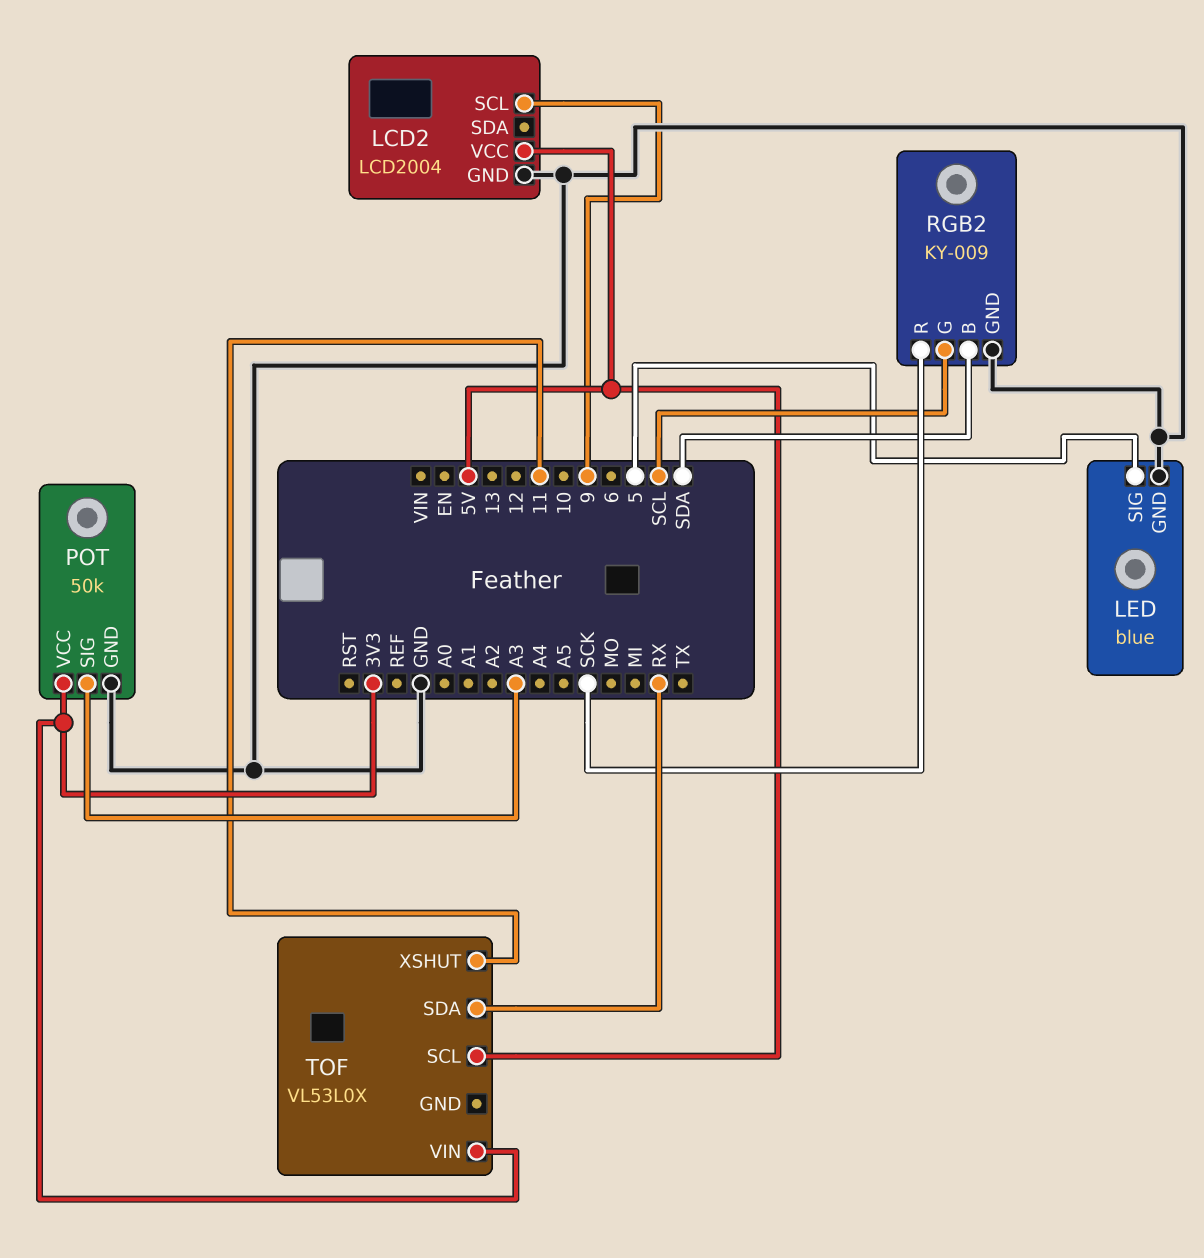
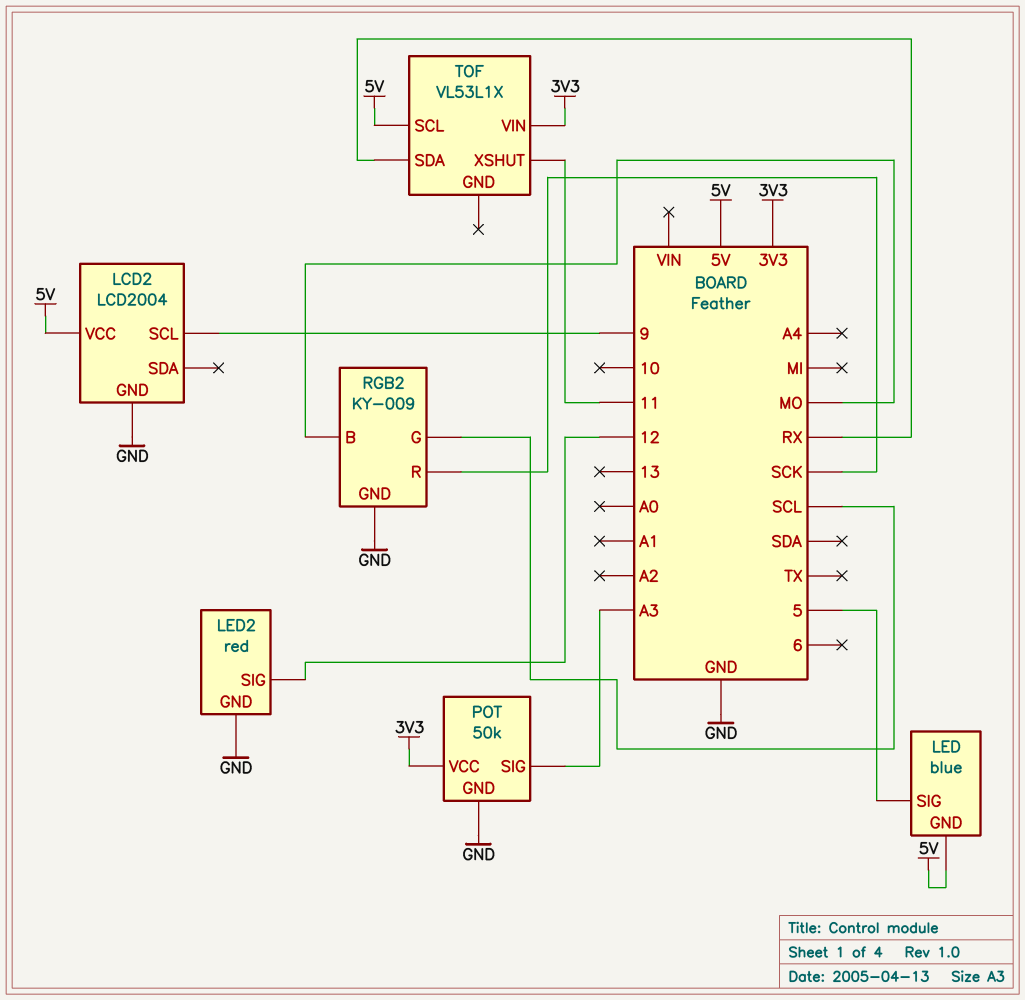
LED pin GND: GND -> 5V
LED2: none -> red
LED2 pin GND: none -> GND
LED2 pin SIG: none -> 12
RGB2 pin B: SDA -> MO
TOF: VL53L0X -> VL53L1X

